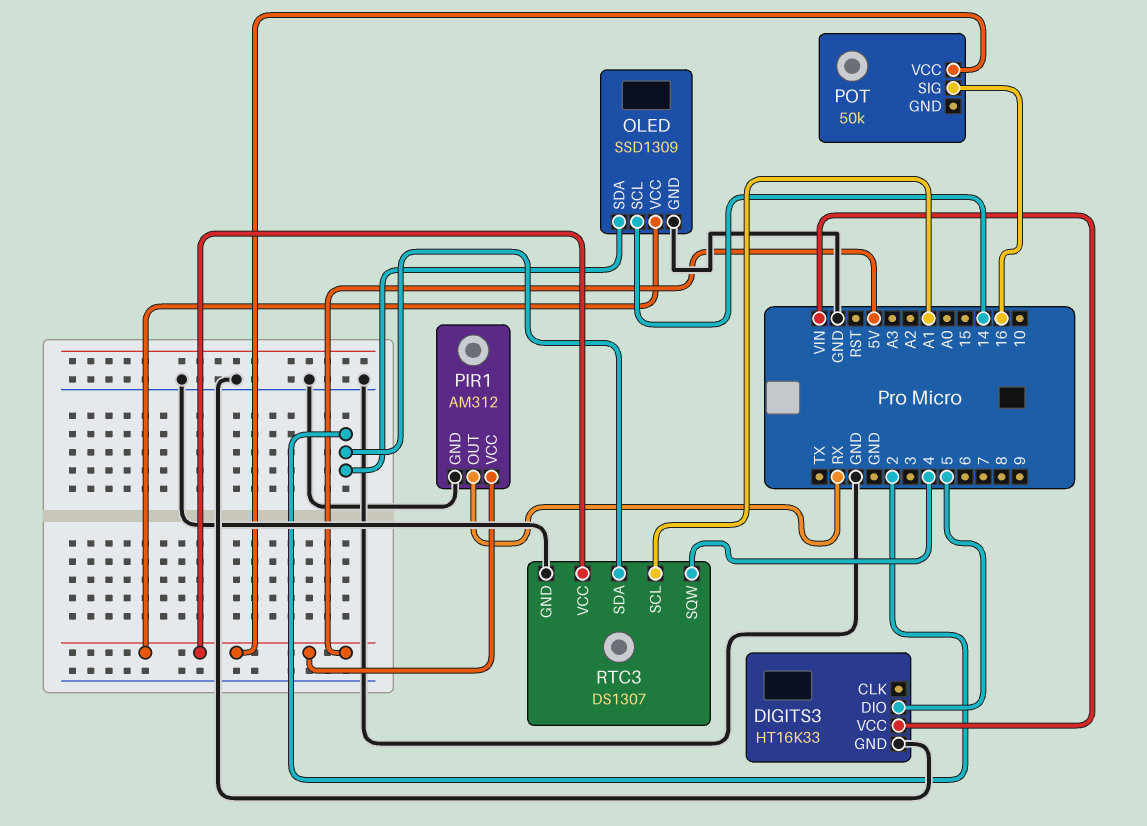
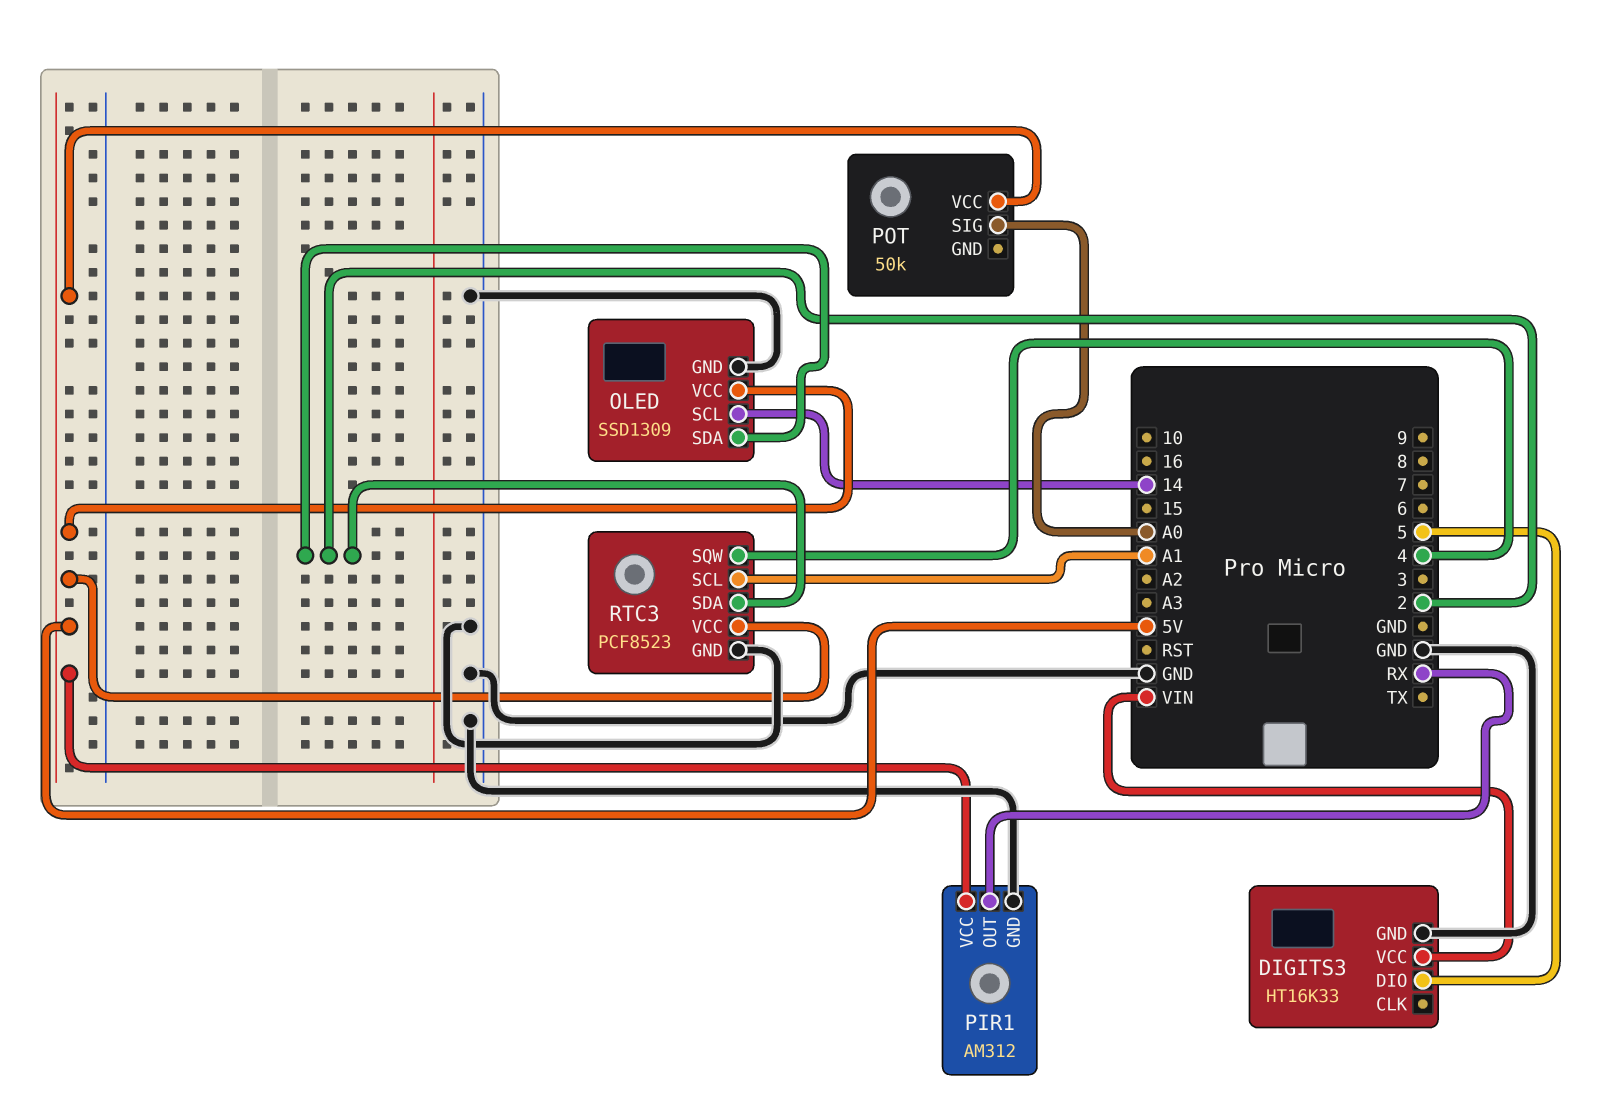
POT pin SIG: 16 -> A0
RTC3: DS1307 -> PCF8523

